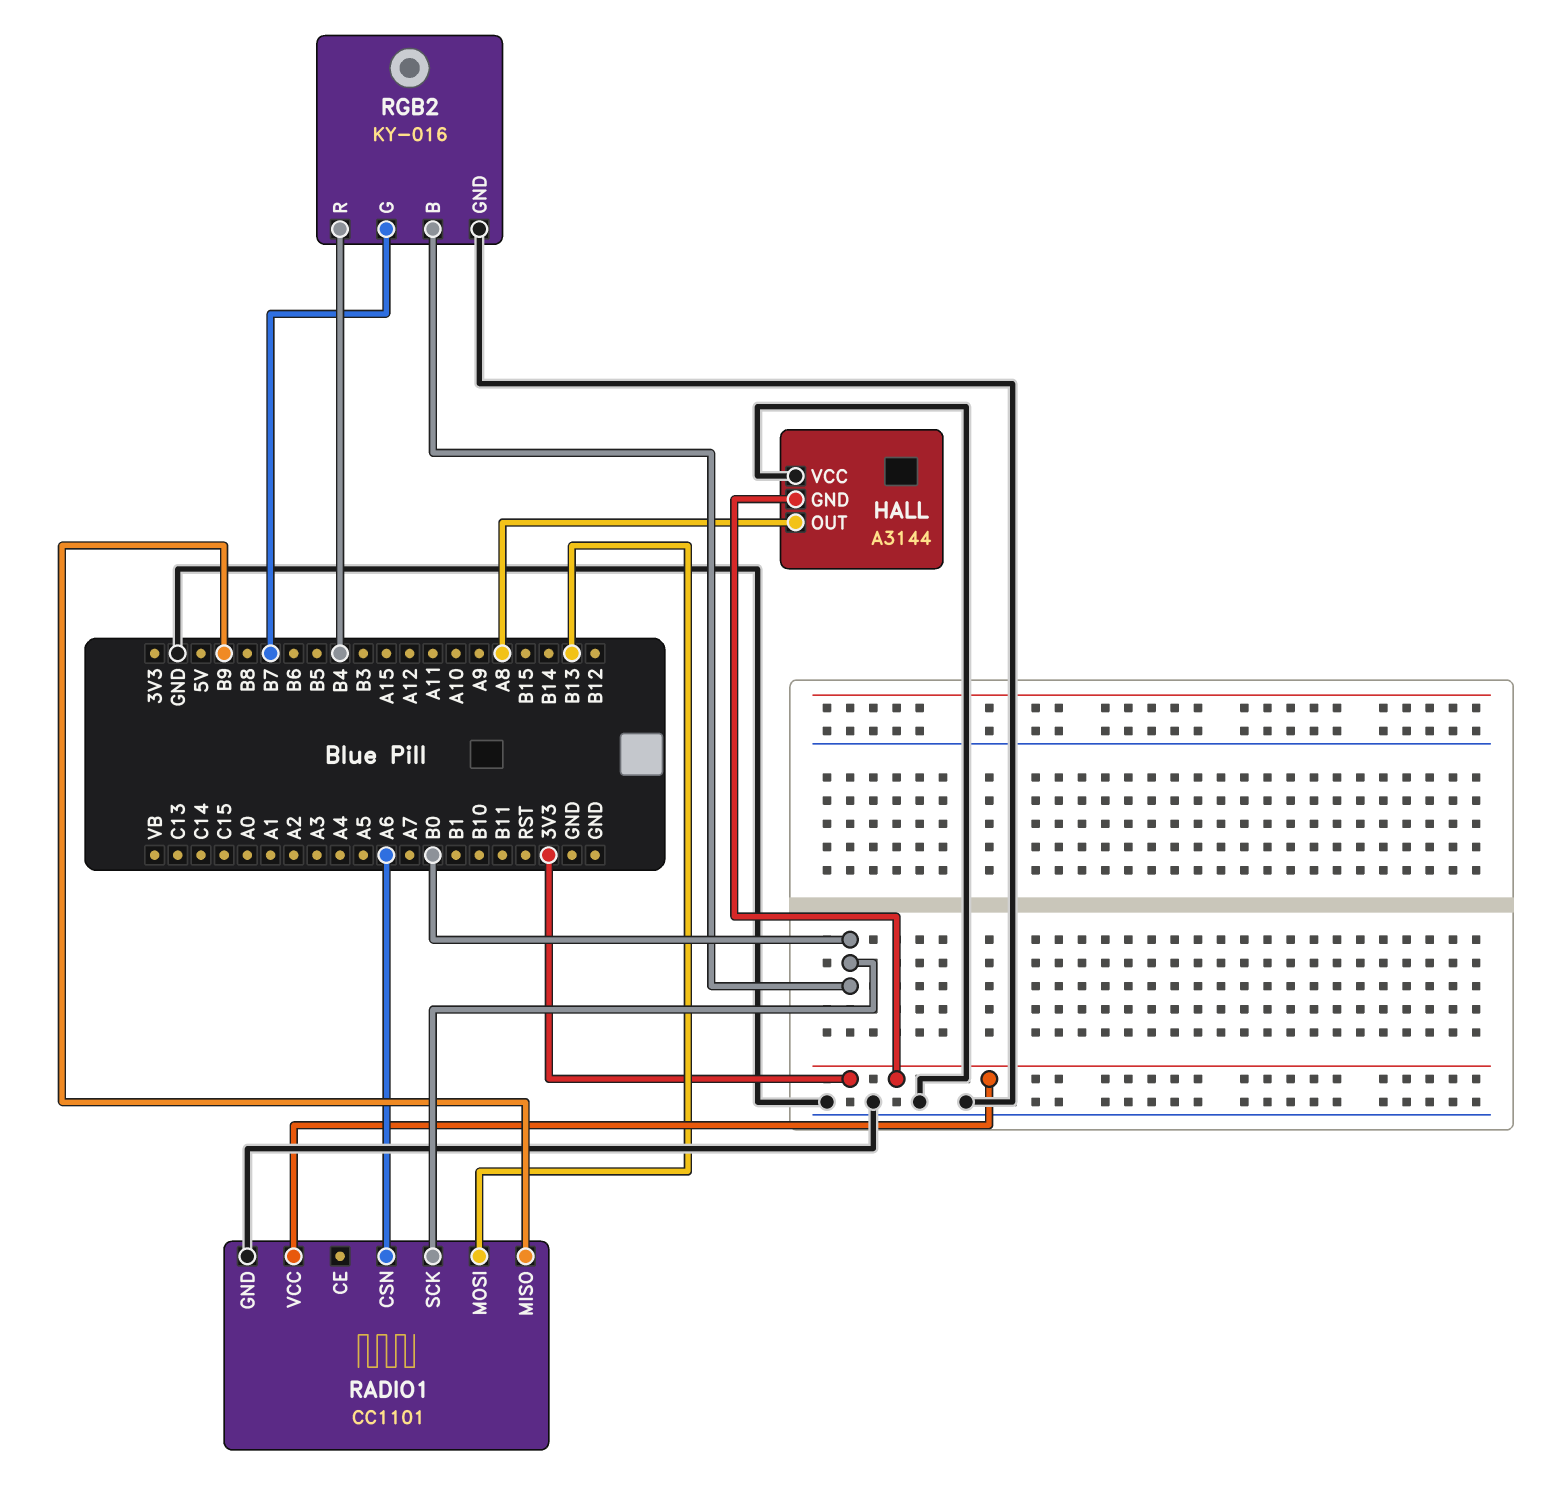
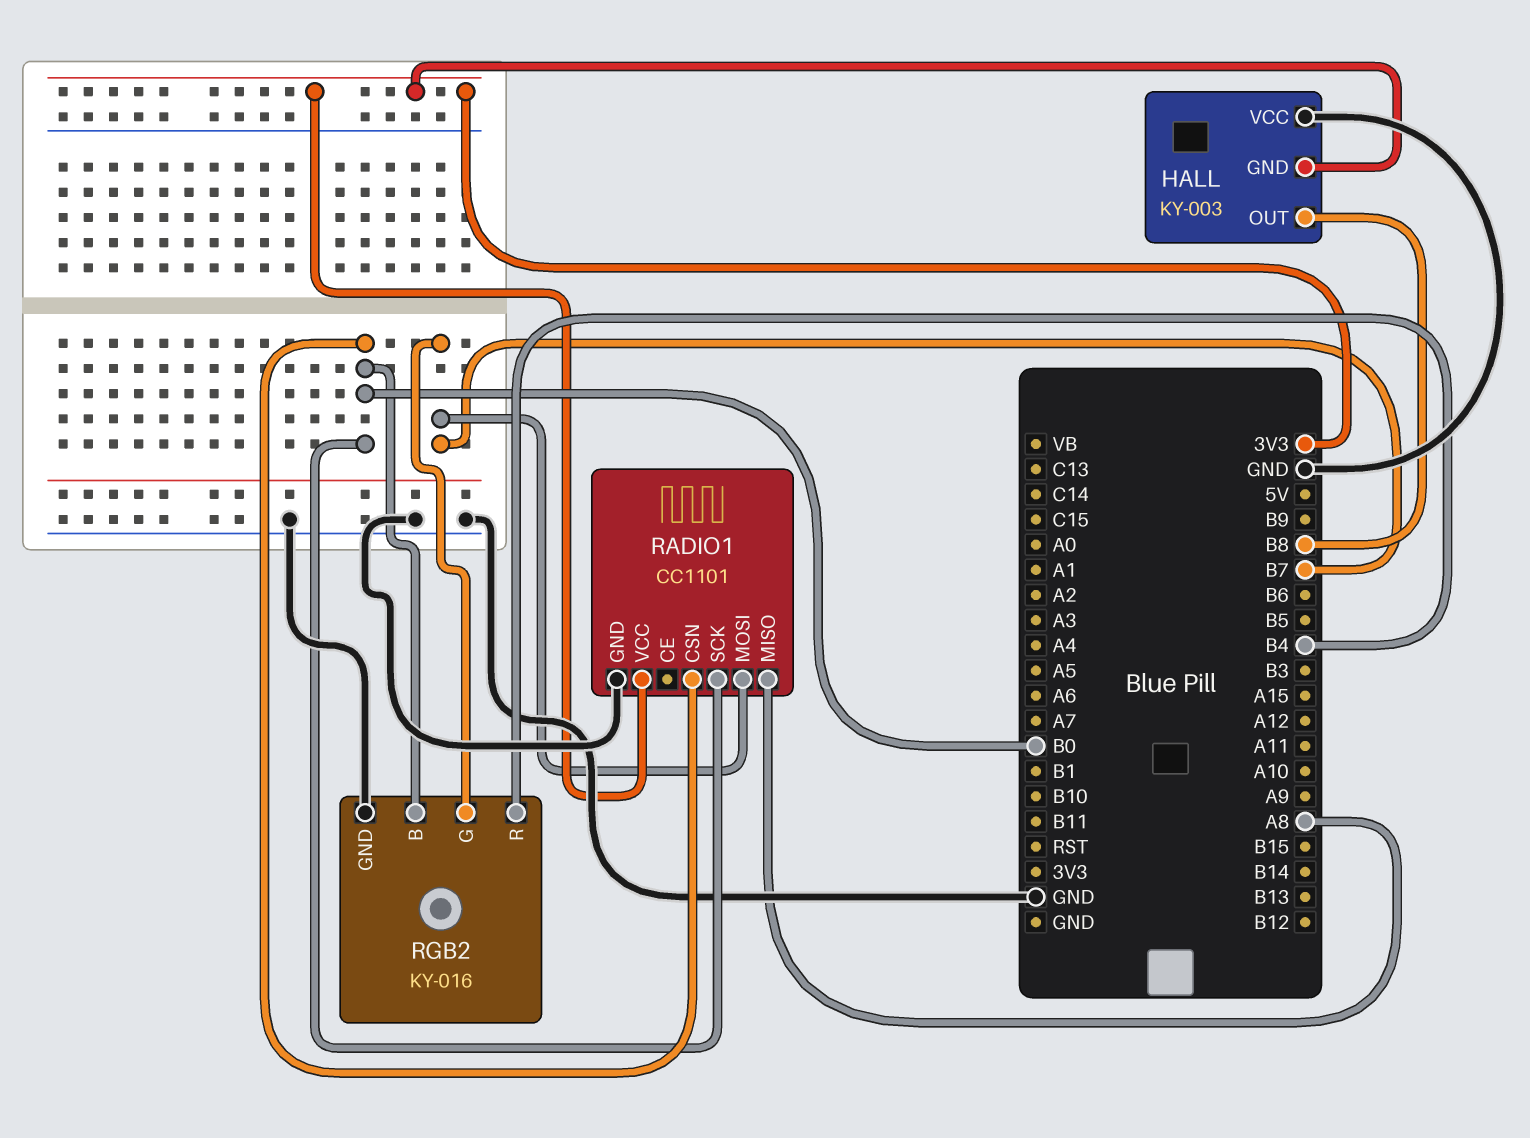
HALL: A3144 -> KY-003
HALL pin OUT: A8 -> B8
RADIO1 pin CSN: A6 -> B0
RADIO1 pin MISO: B9 -> A8
RADIO1 pin MOSI: B13 -> B7

